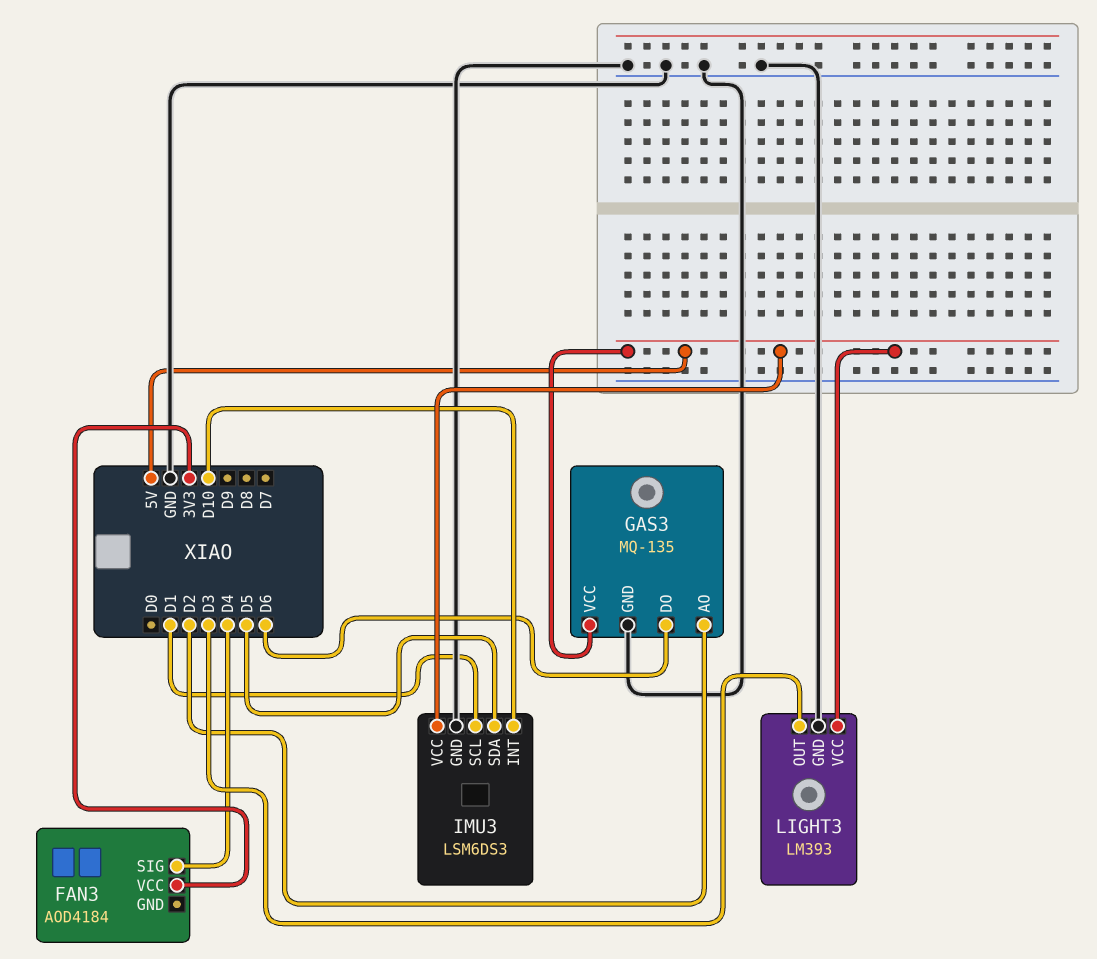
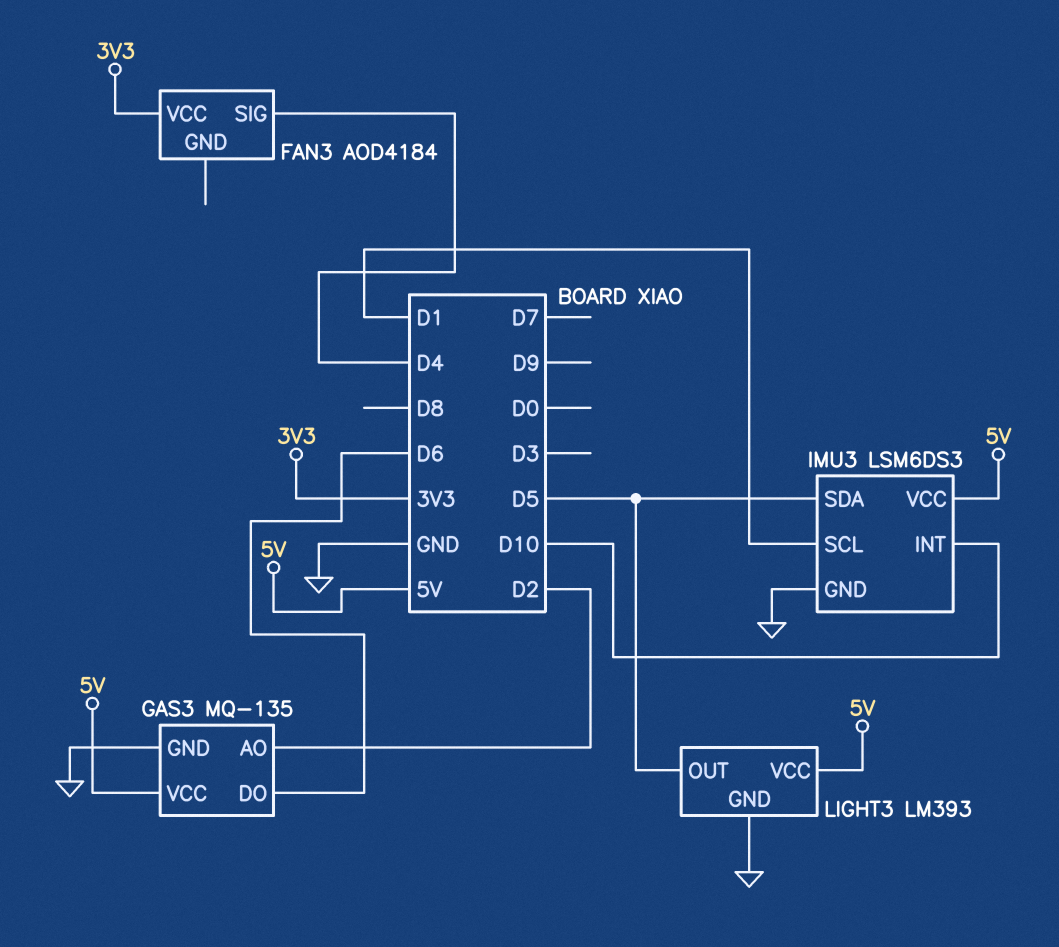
LIGHT3 pin OUT: D3 -> D5

